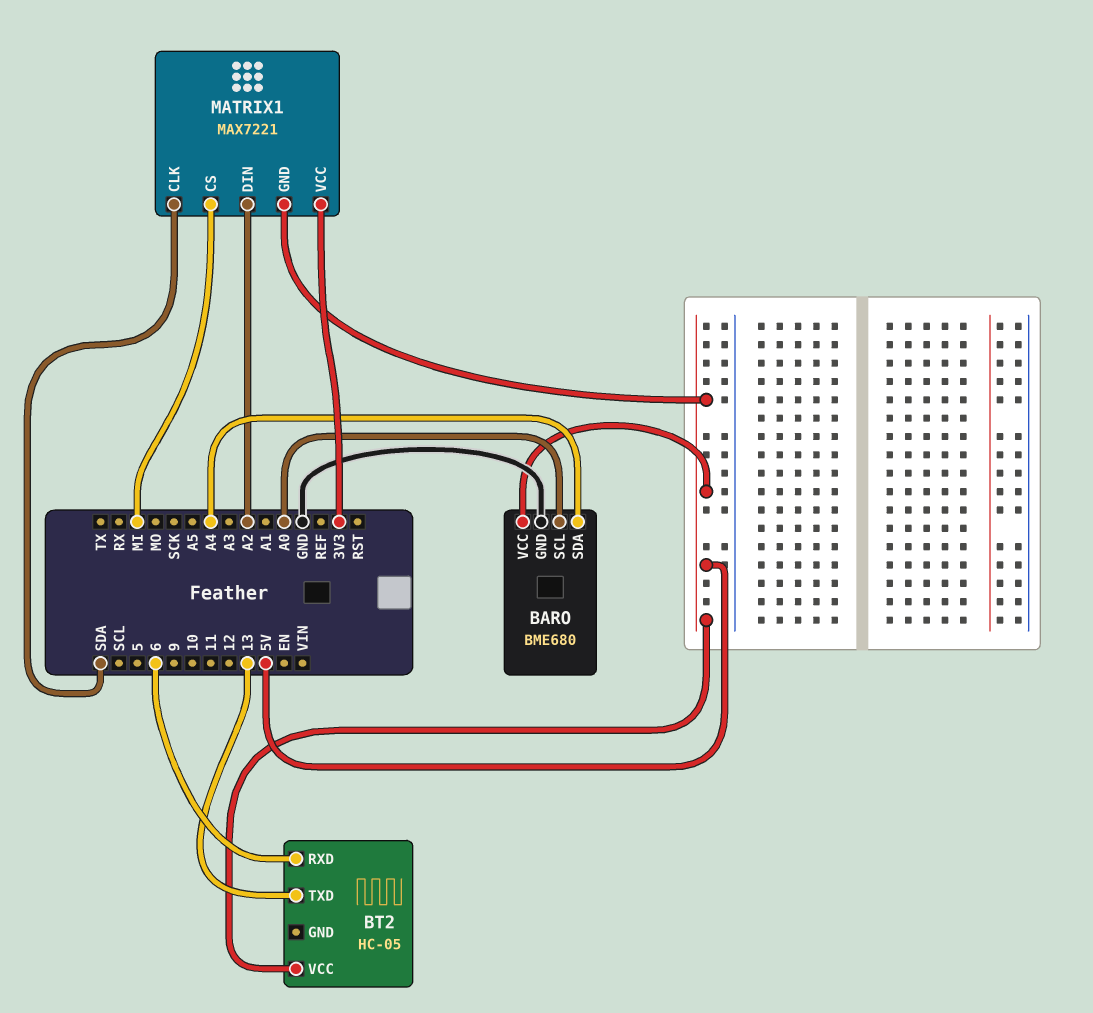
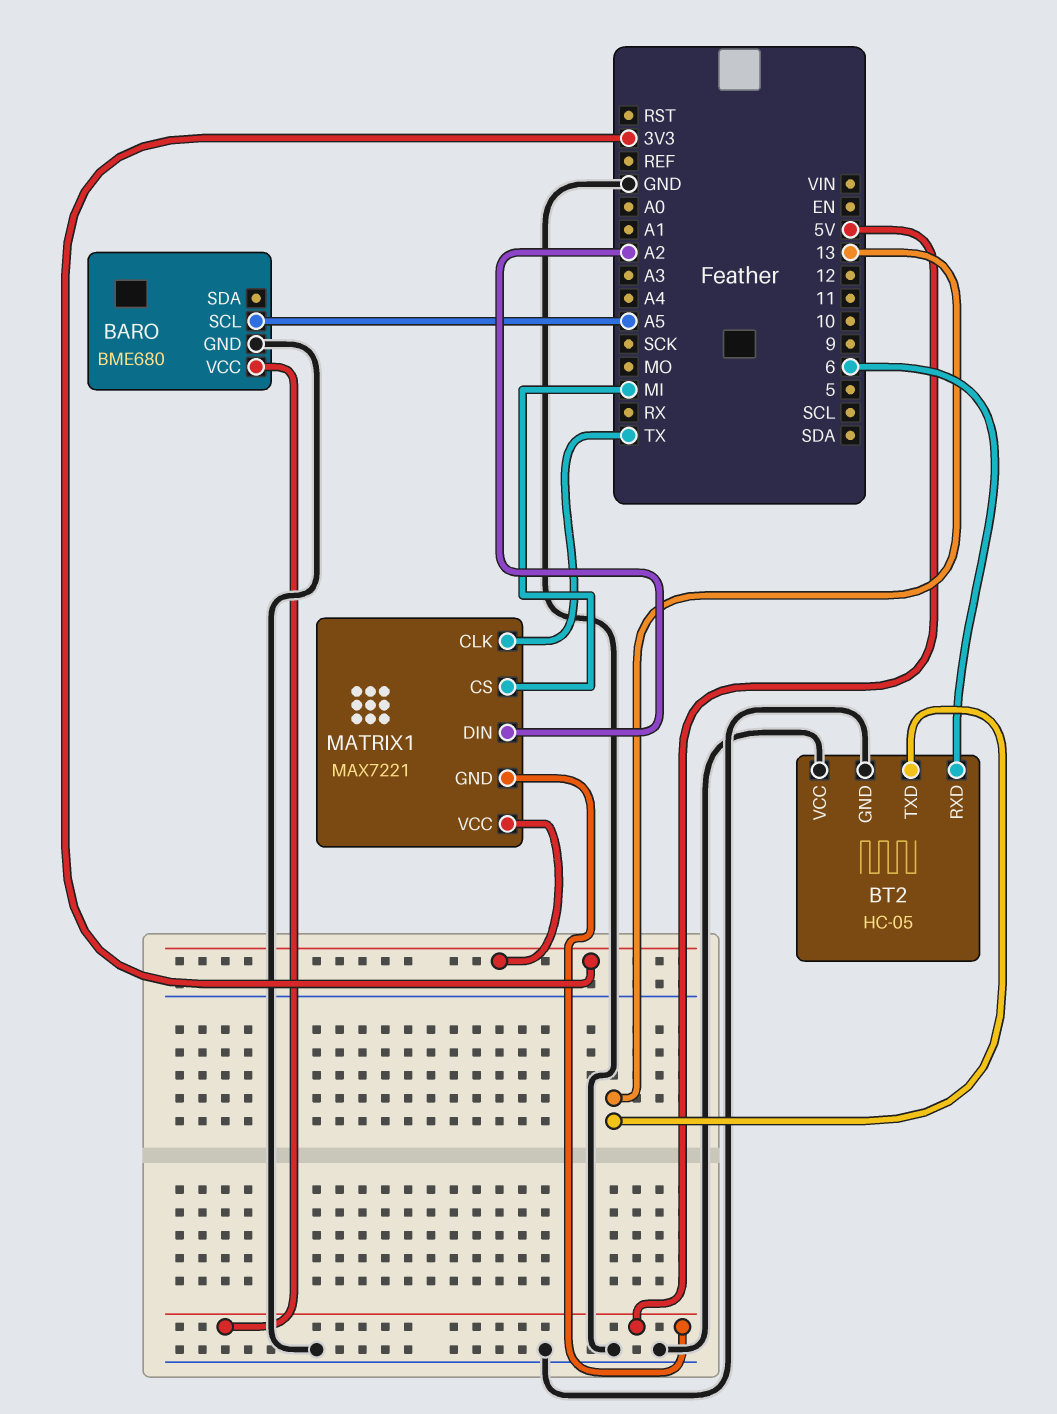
BARO pin SCL: A0 -> A5
BARO pin SDA: A4 -> none
BT2 pin GND: none -> GND
BT2 pin VCC: 5V -> GND
MATRIX1 pin CLK: SDA -> TX

